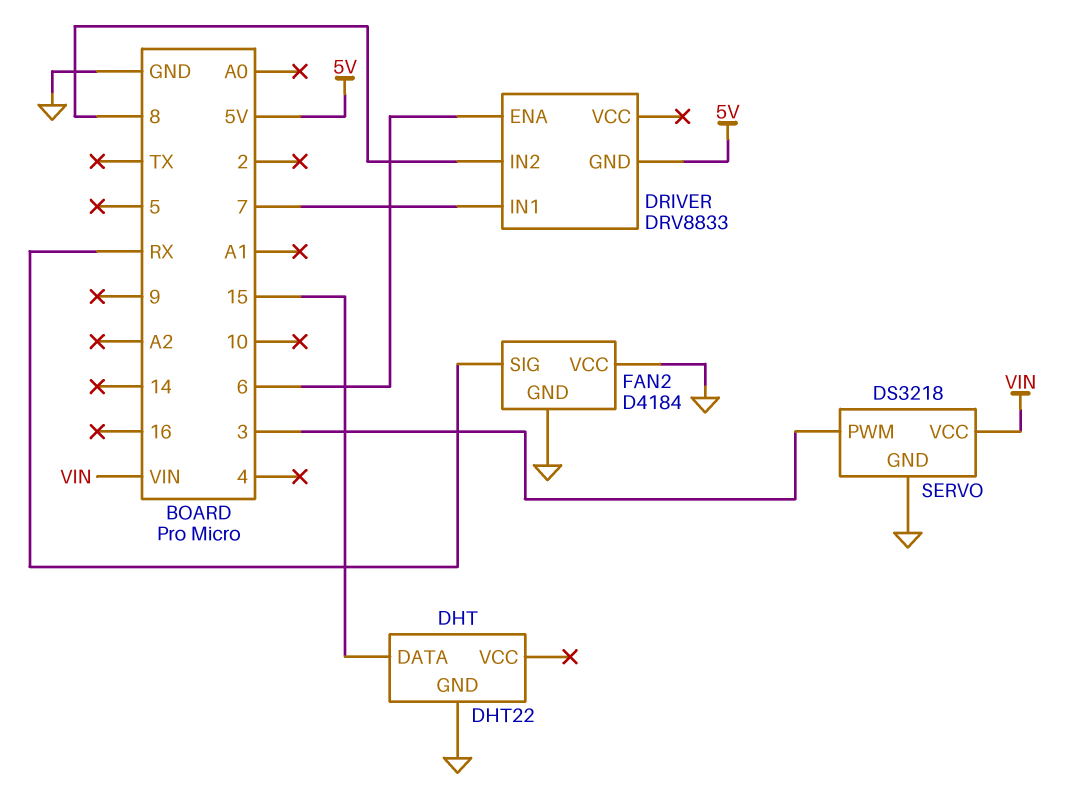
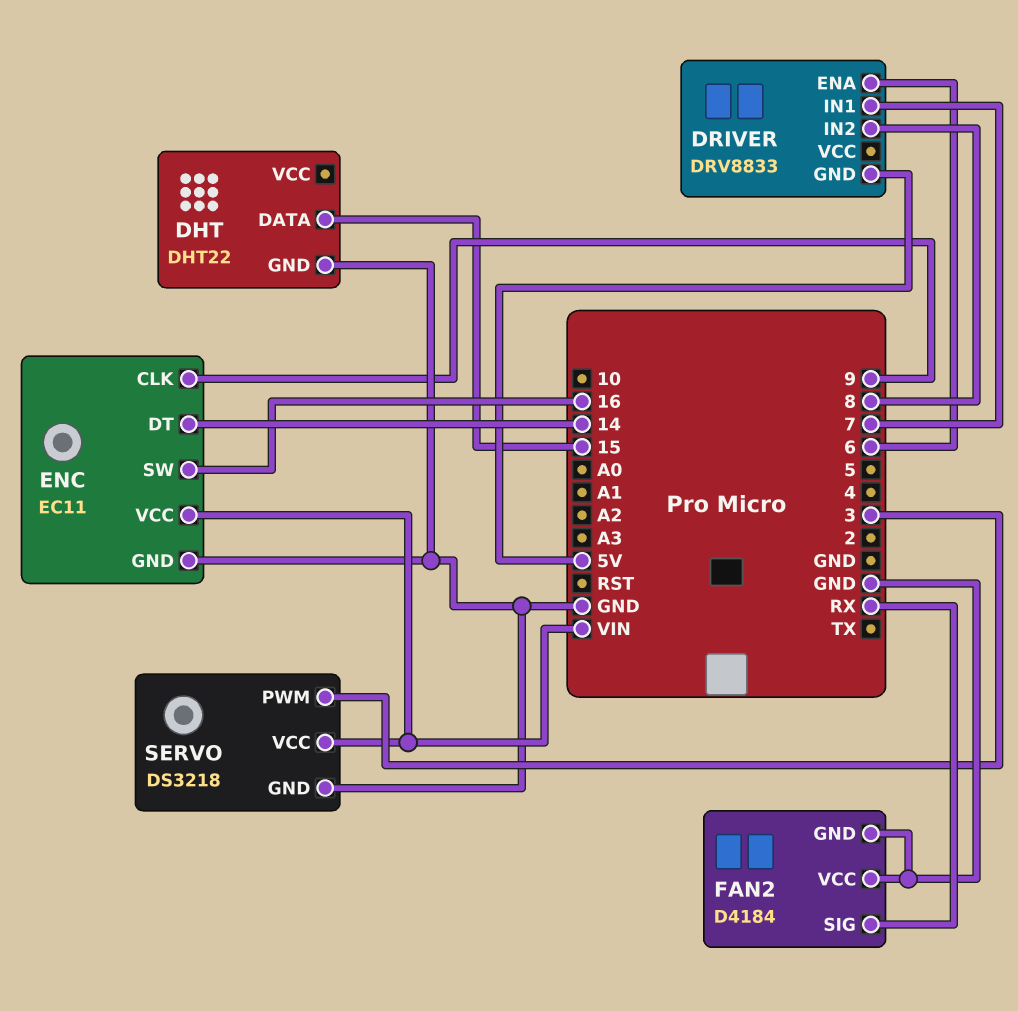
ENC: none -> EC11
ENC pin CLK: none -> 9
ENC pin DT: none -> 14
ENC pin GND: none -> GND
ENC pin SW: none -> 16
ENC pin VCC: none -> VIN

